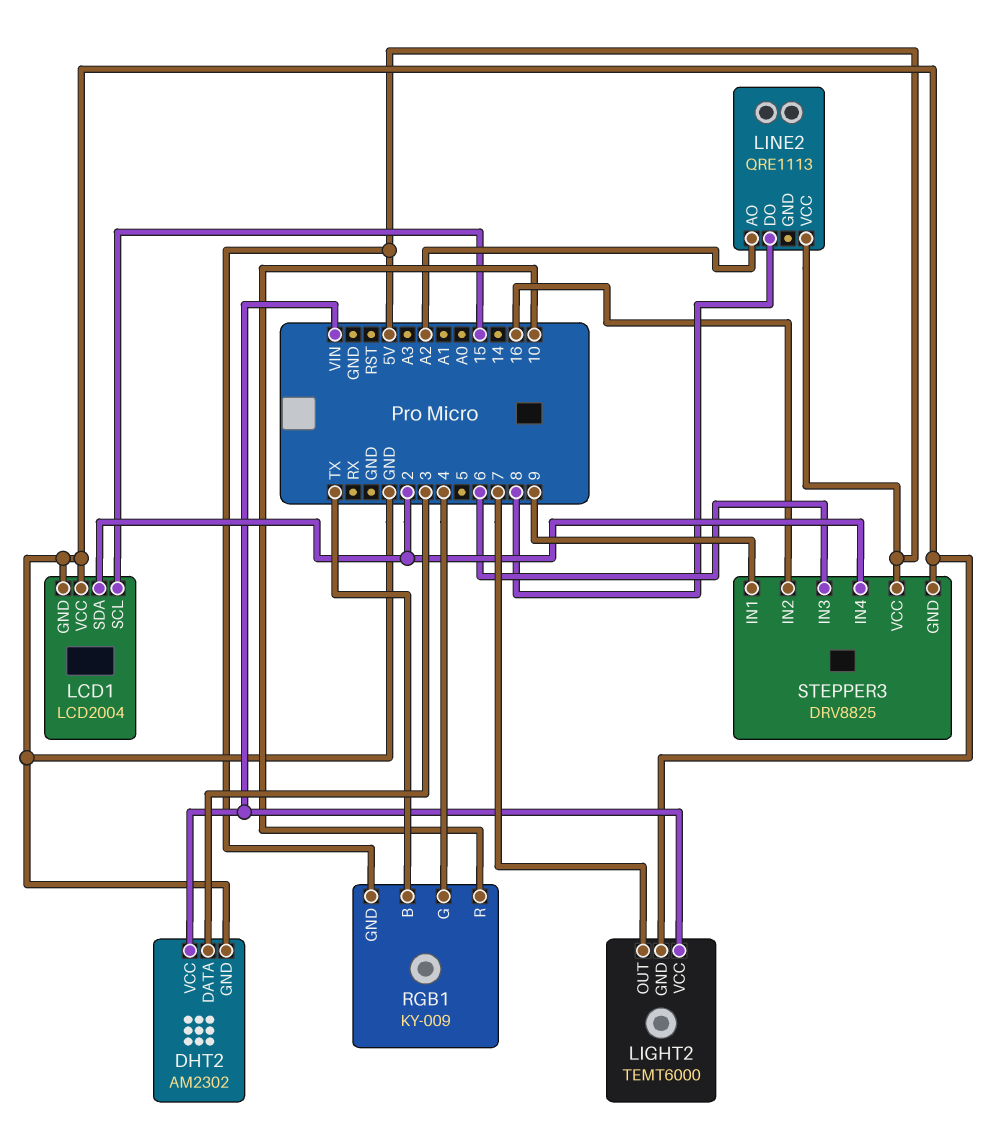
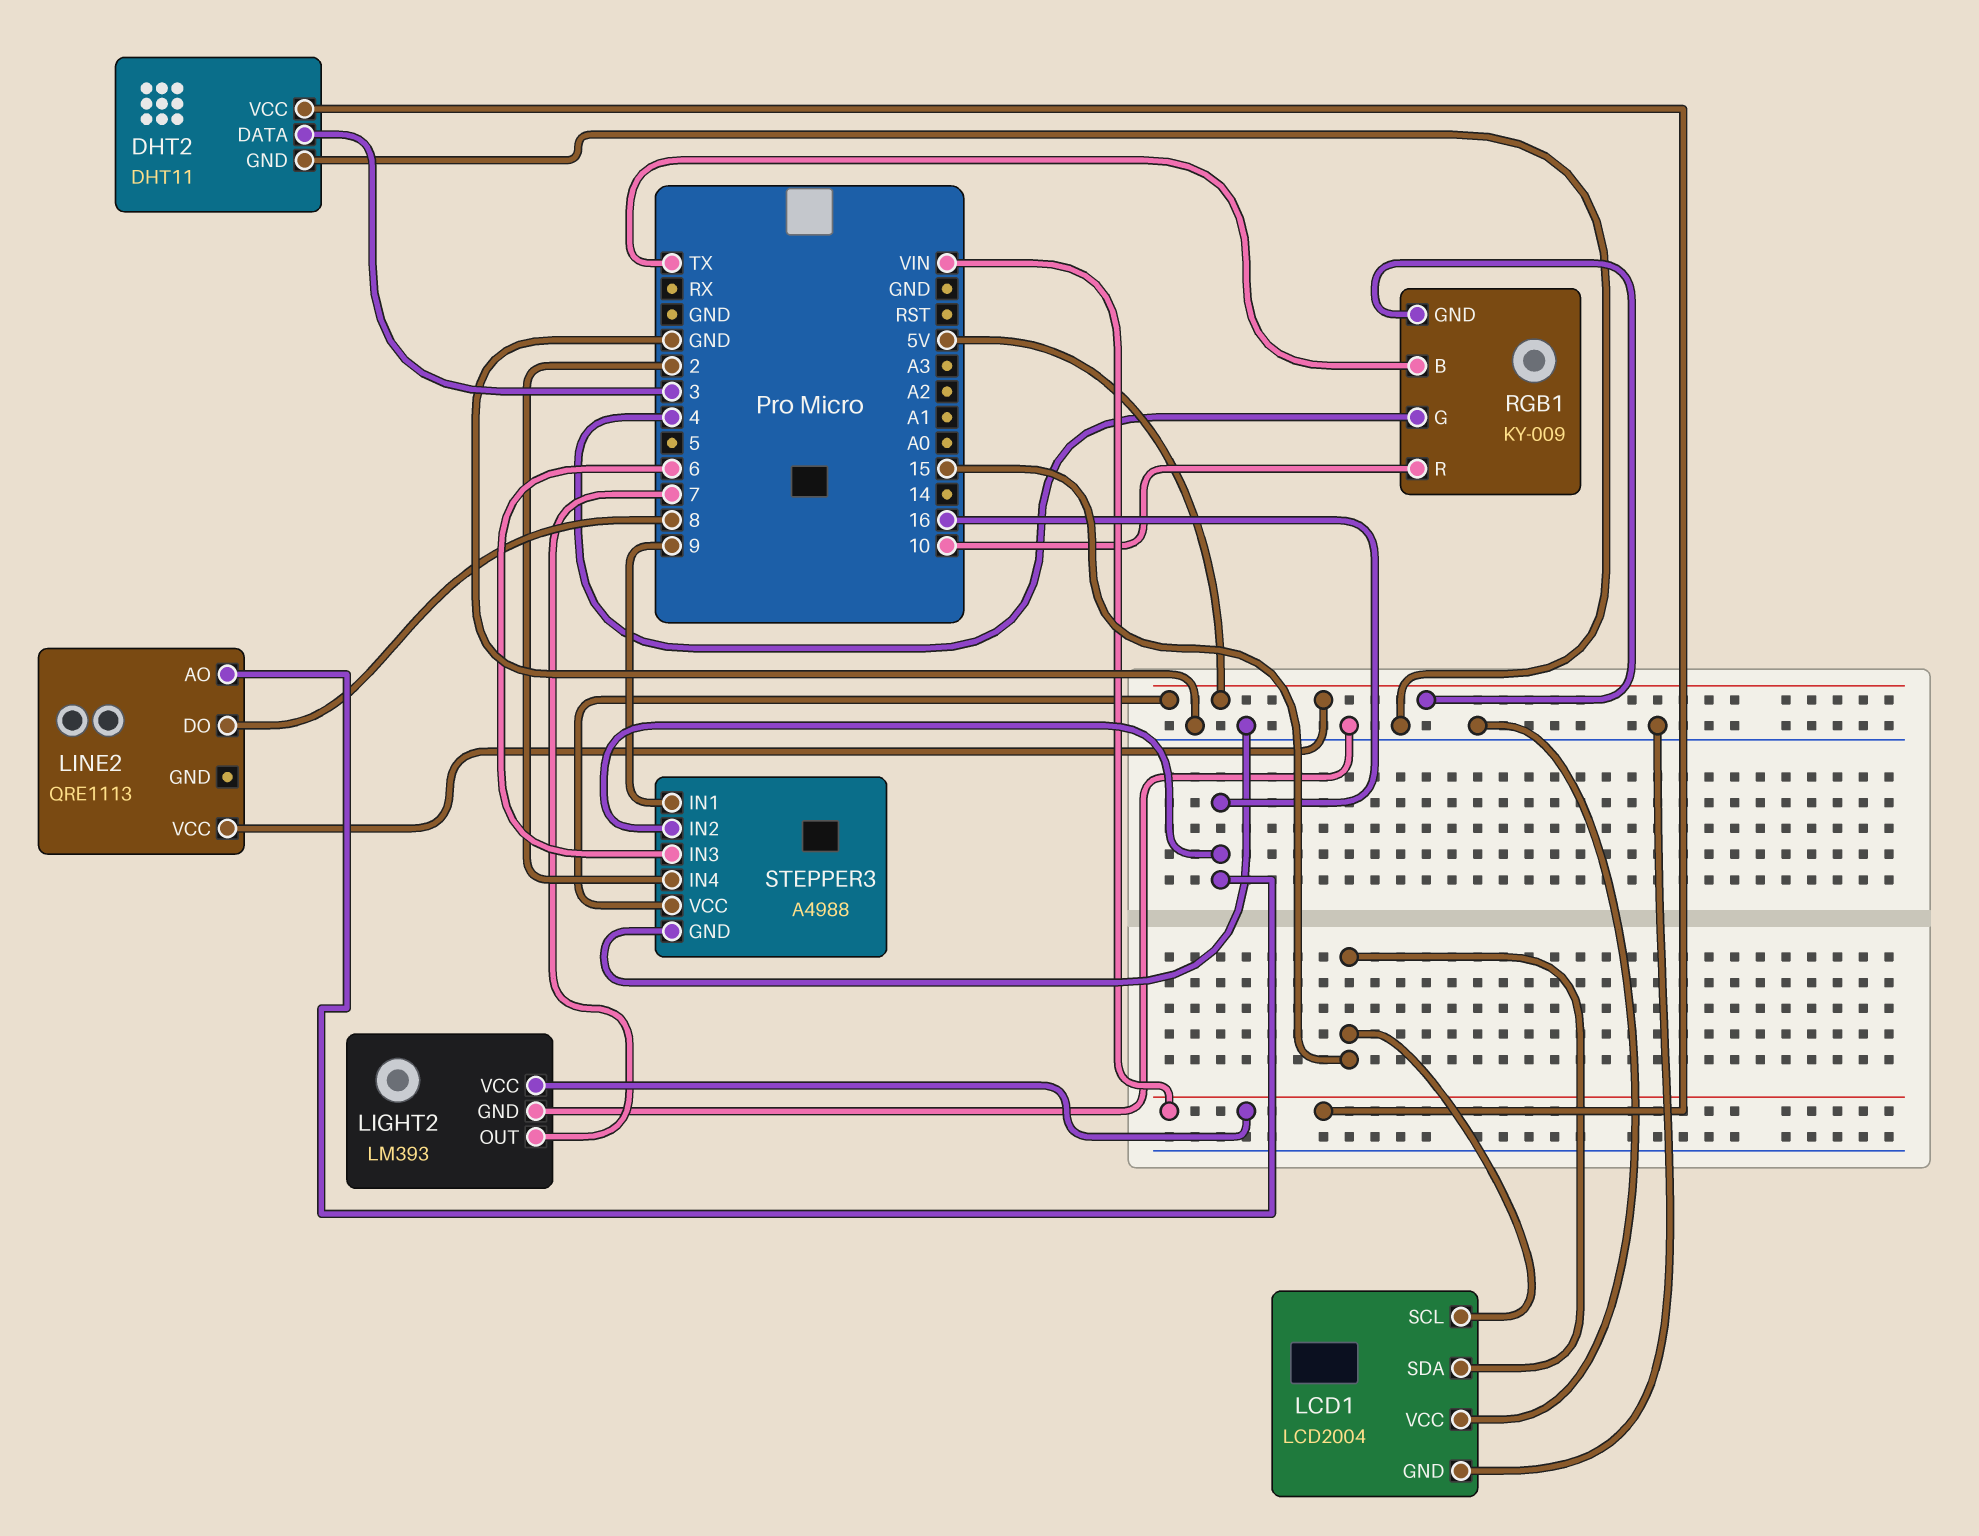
DHT2: AM2302 -> DHT11
LCD1 pin SDA: 2 -> 15
LIGHT2: TEMT6000 -> LM393
LINE2 pin AO: A2 -> 16
STEPPER3: DRV8825 -> A4988

